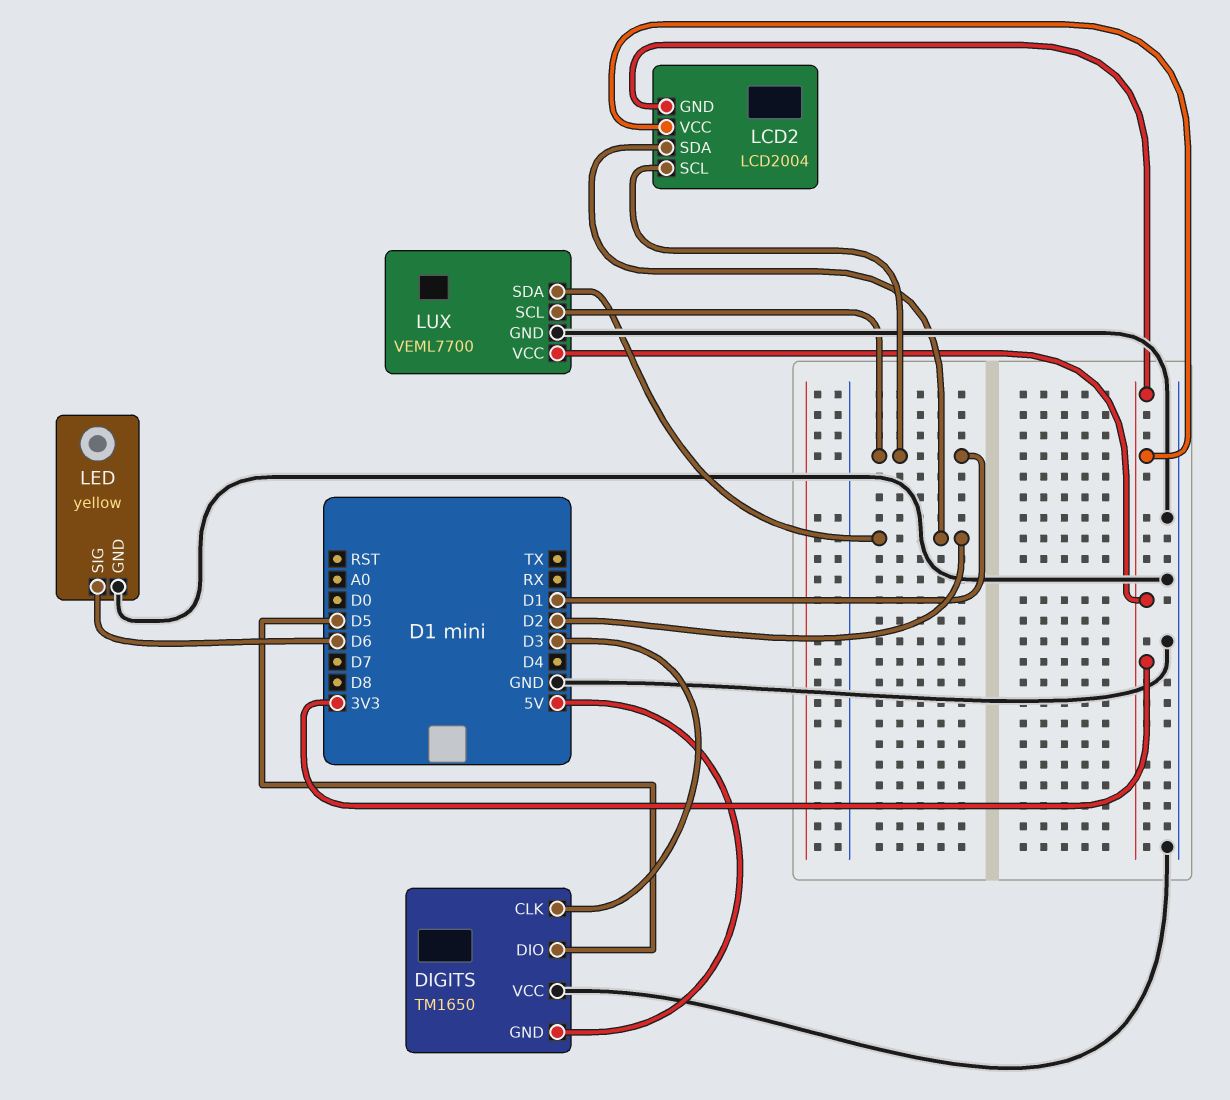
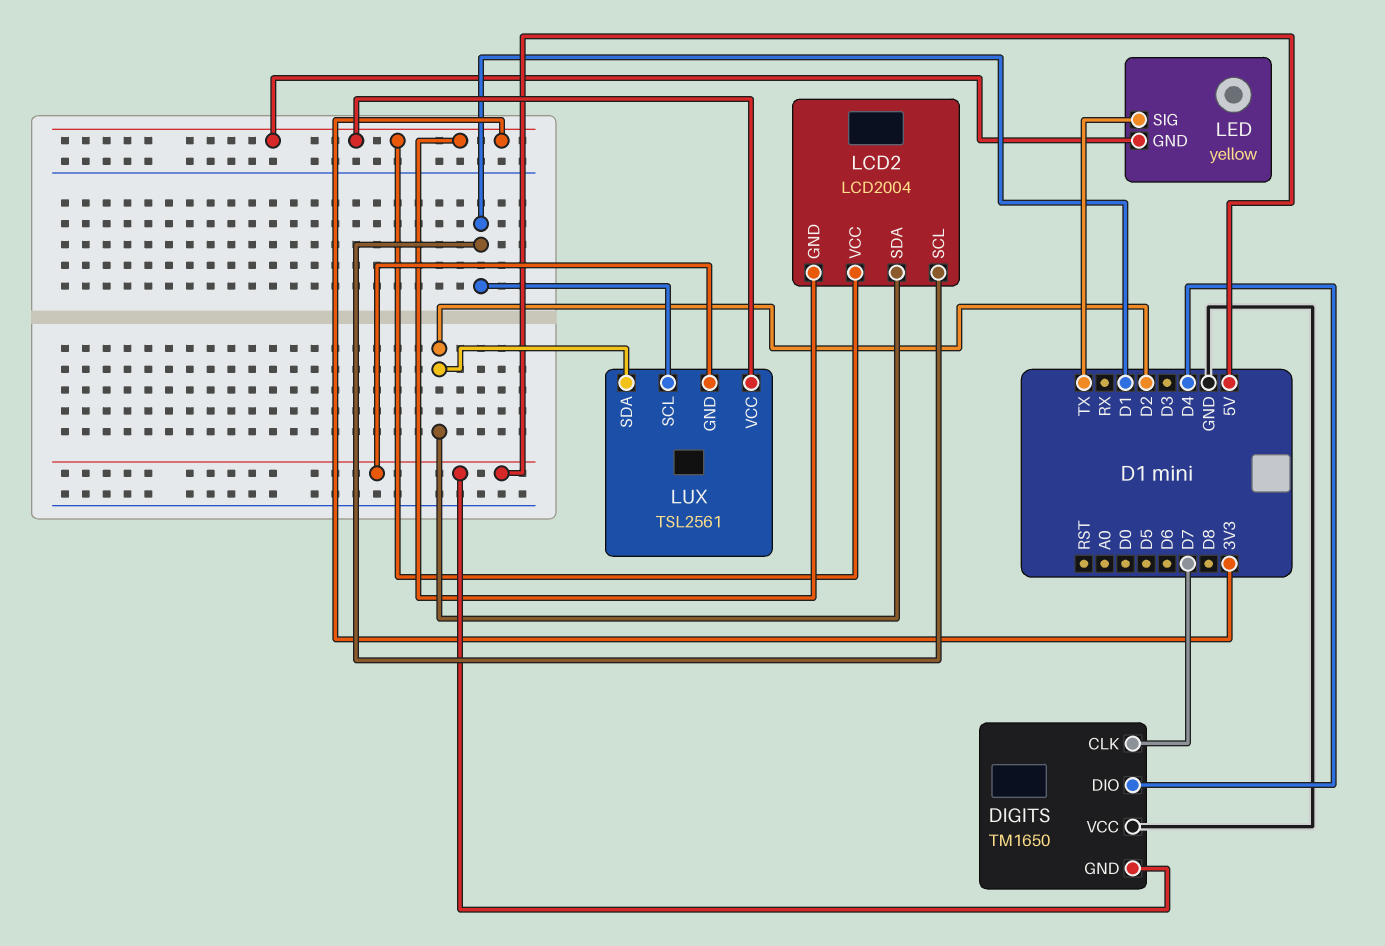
DIGITS pin CLK: D3 -> D7
DIGITS pin DIO: D5 -> D4
LED pin GND: GND -> 3V3
LED pin SIG: D6 -> TX
LUX: VEML7700 -> TSL2561
LUX pin GND: GND -> 5V

